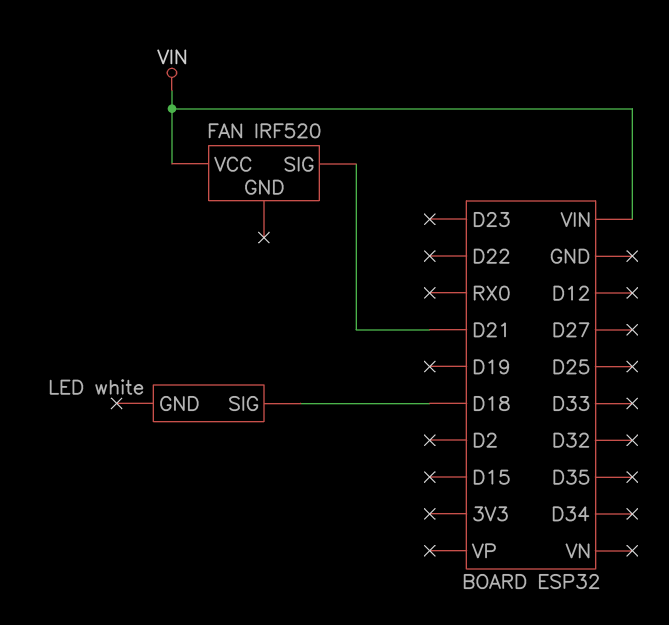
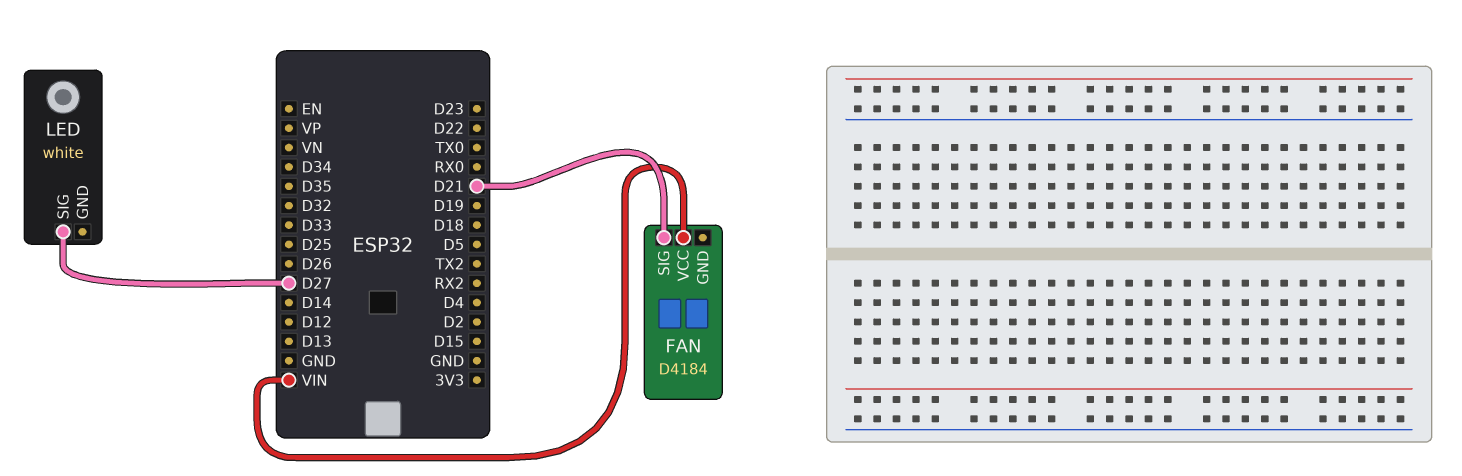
FAN: IRF520 -> D4184
LED pin SIG: D18 -> D27

